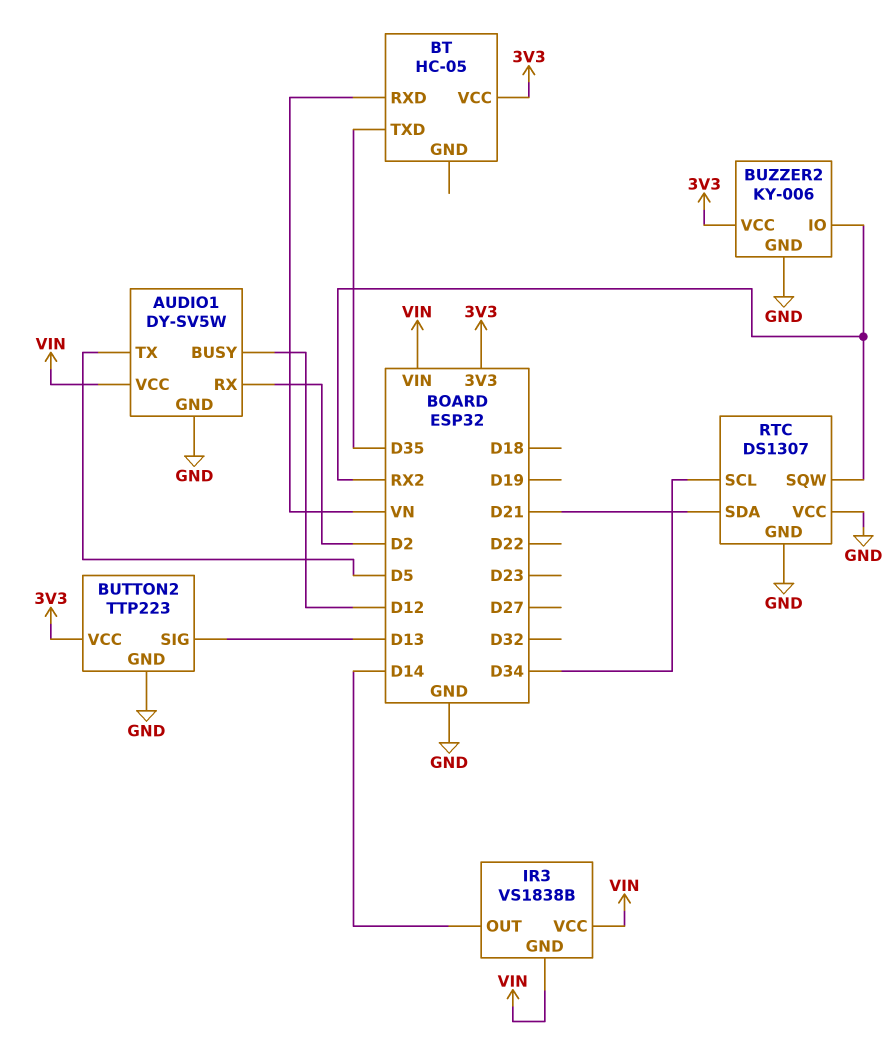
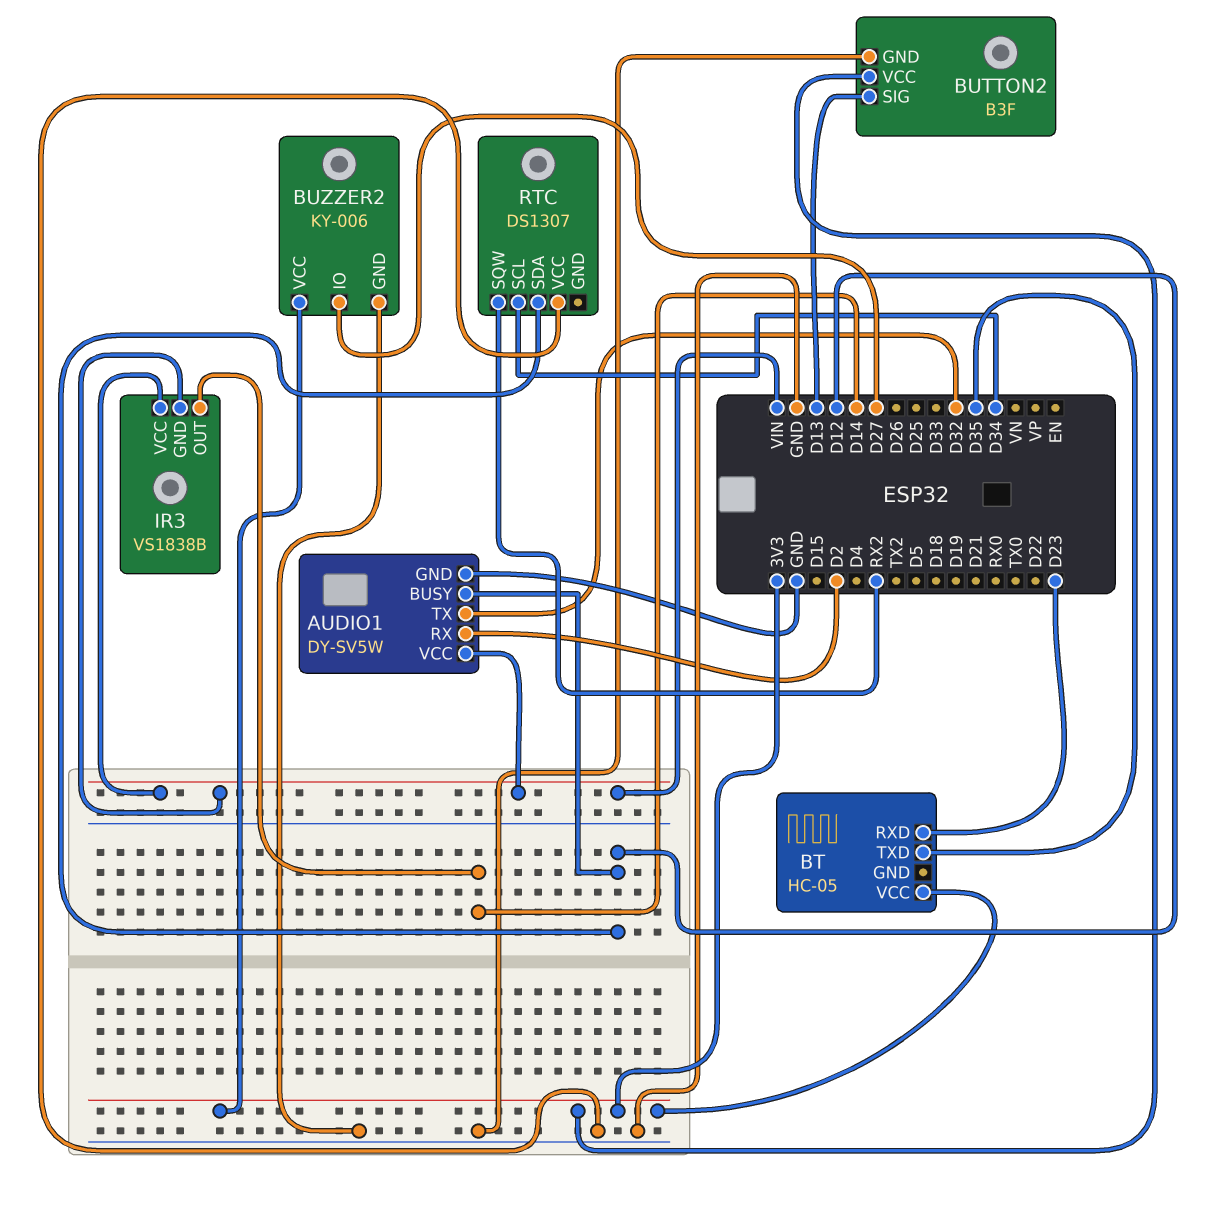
AUDIO1 pin TX: D5 -> D32
BT pin RXD: VN -> D23
BUTTON2: TTP223 -> B3F
BUZZER2 pin IO: RX2 -> D27
RTC pin GND: GND -> none
RTC pin SDA: D21 -> D12

